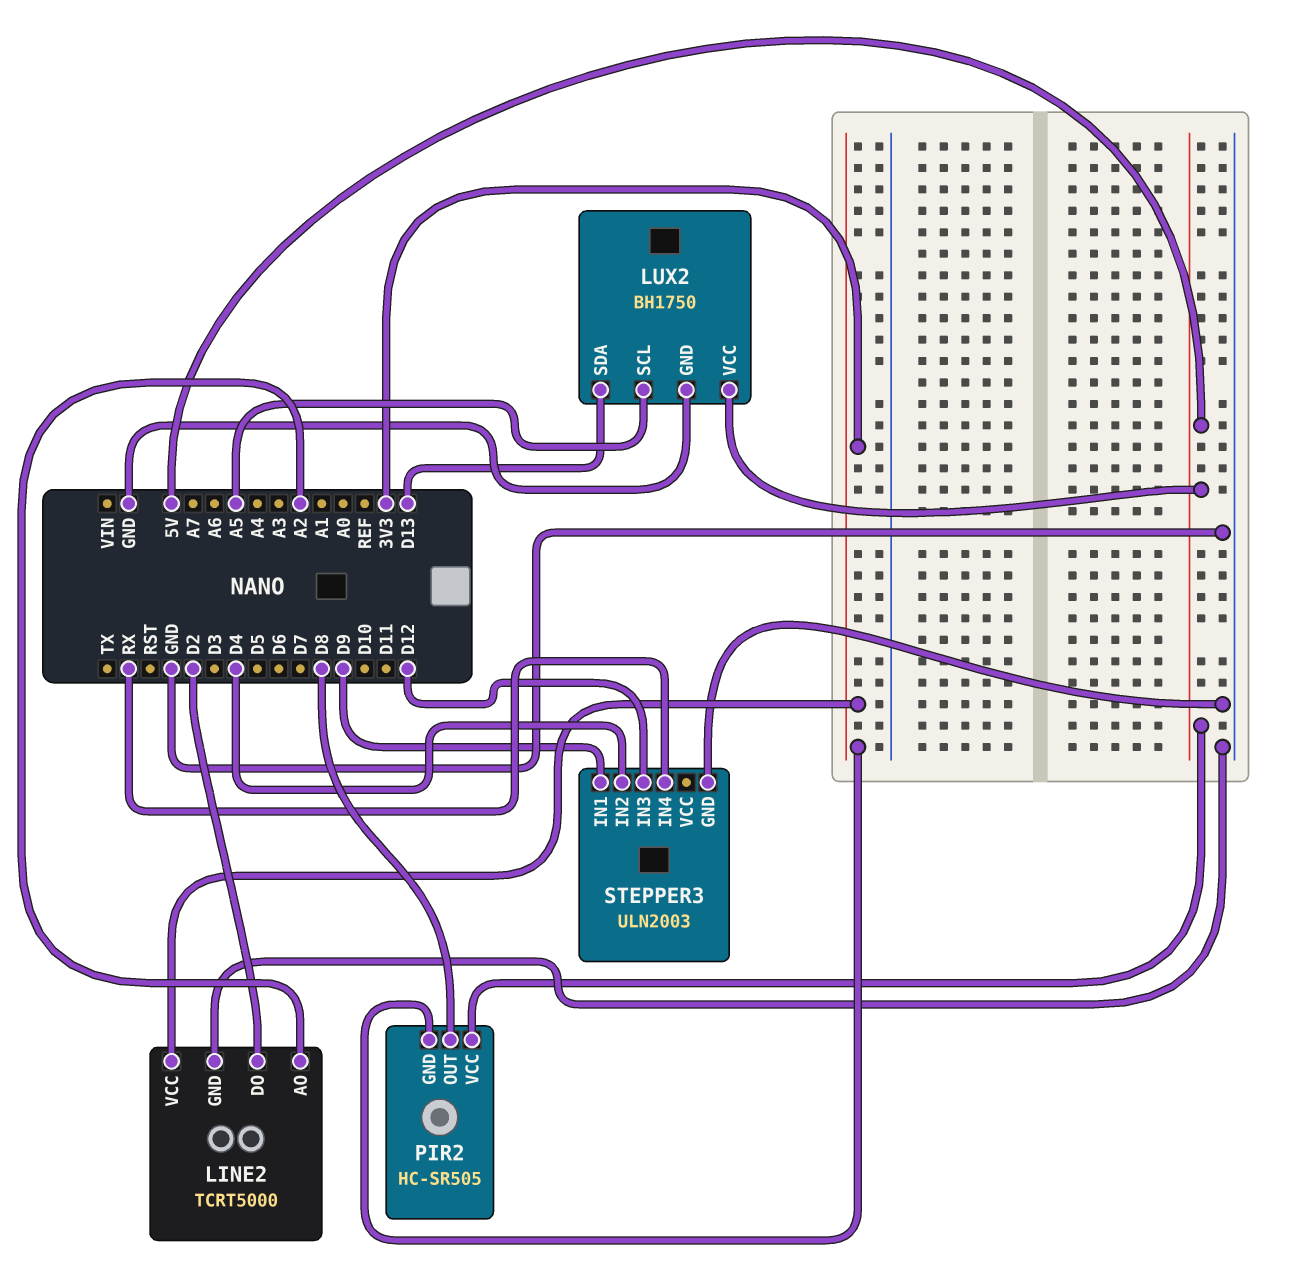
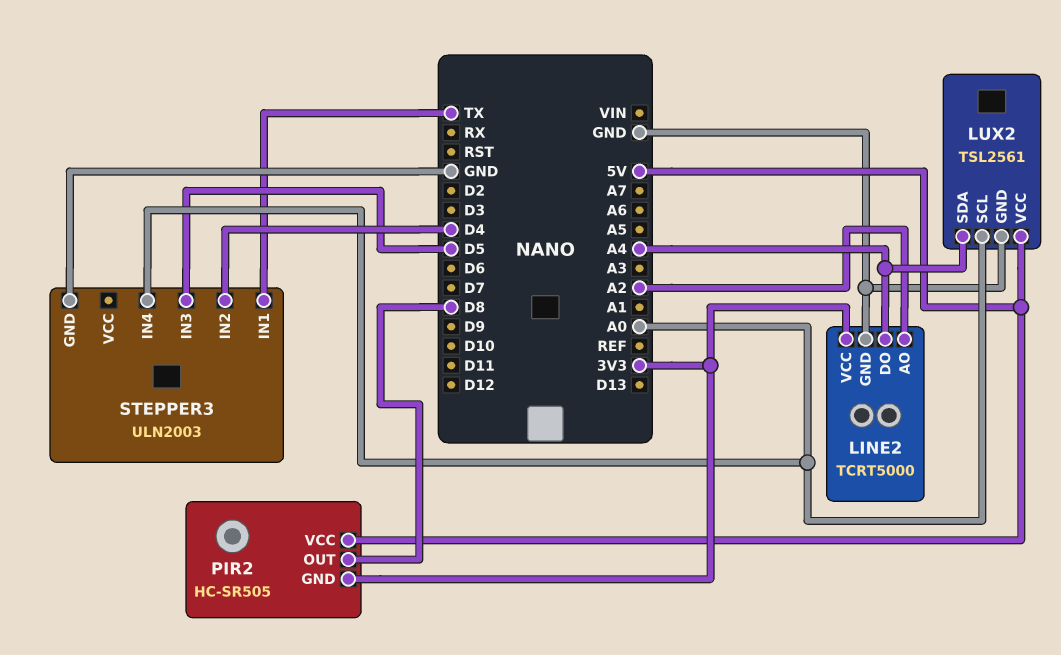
LINE2 pin DO: D2 -> A4
LUX2: BH1750 -> TSL2561
LUX2 pin SCL: A5 -> A0
LUX2 pin SDA: D13 -> A4
STEPPER3 pin IN1: D9 -> TX
STEPPER3 pin IN3: D12 -> D5
STEPPER3 pin IN4: RX -> A0

